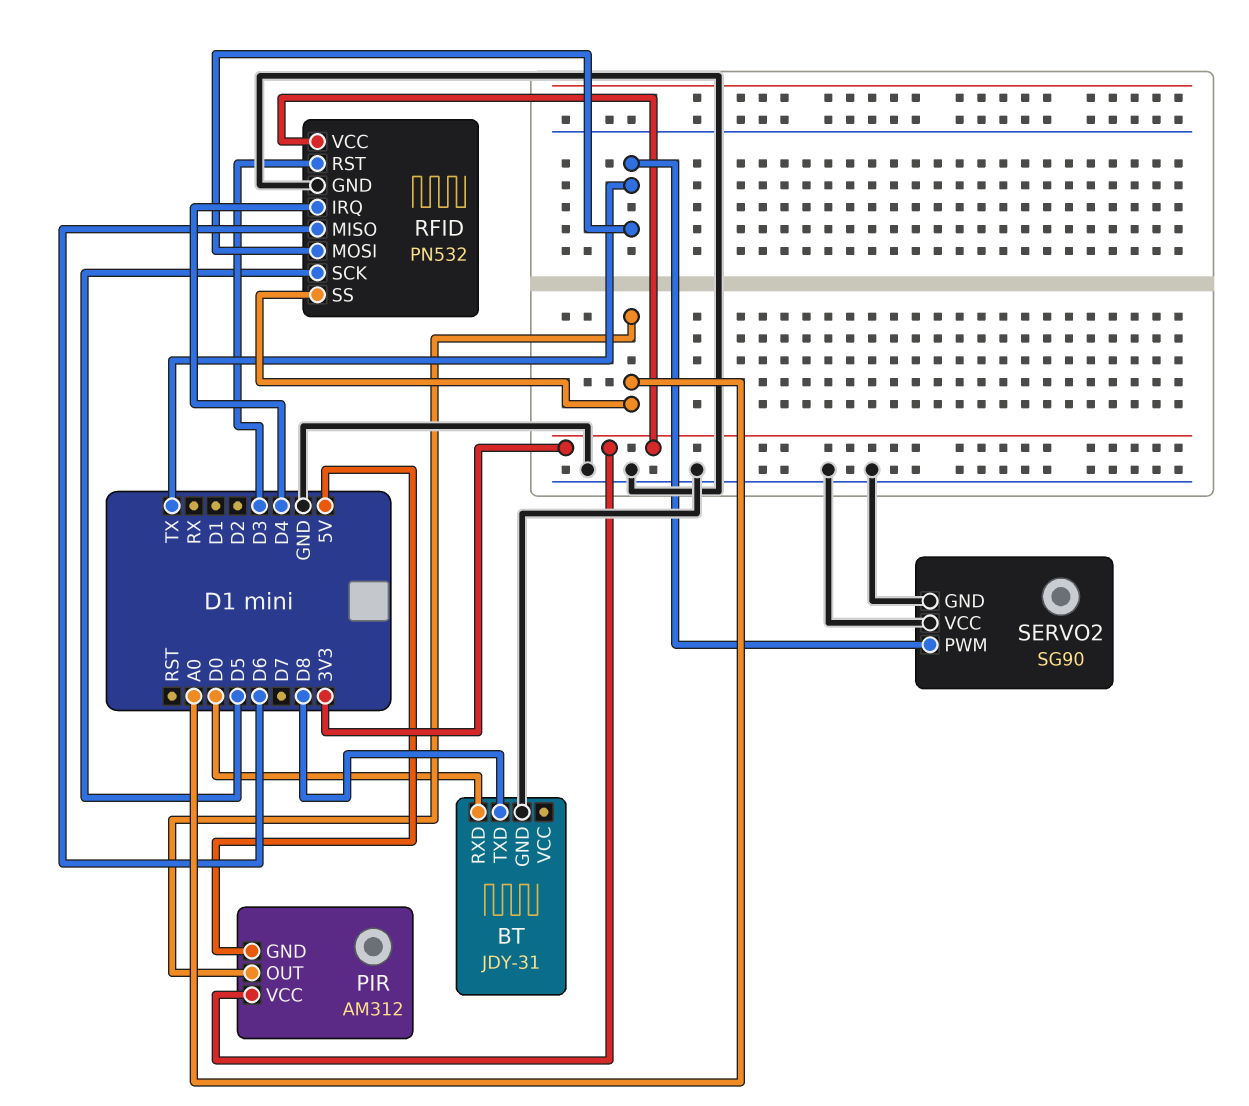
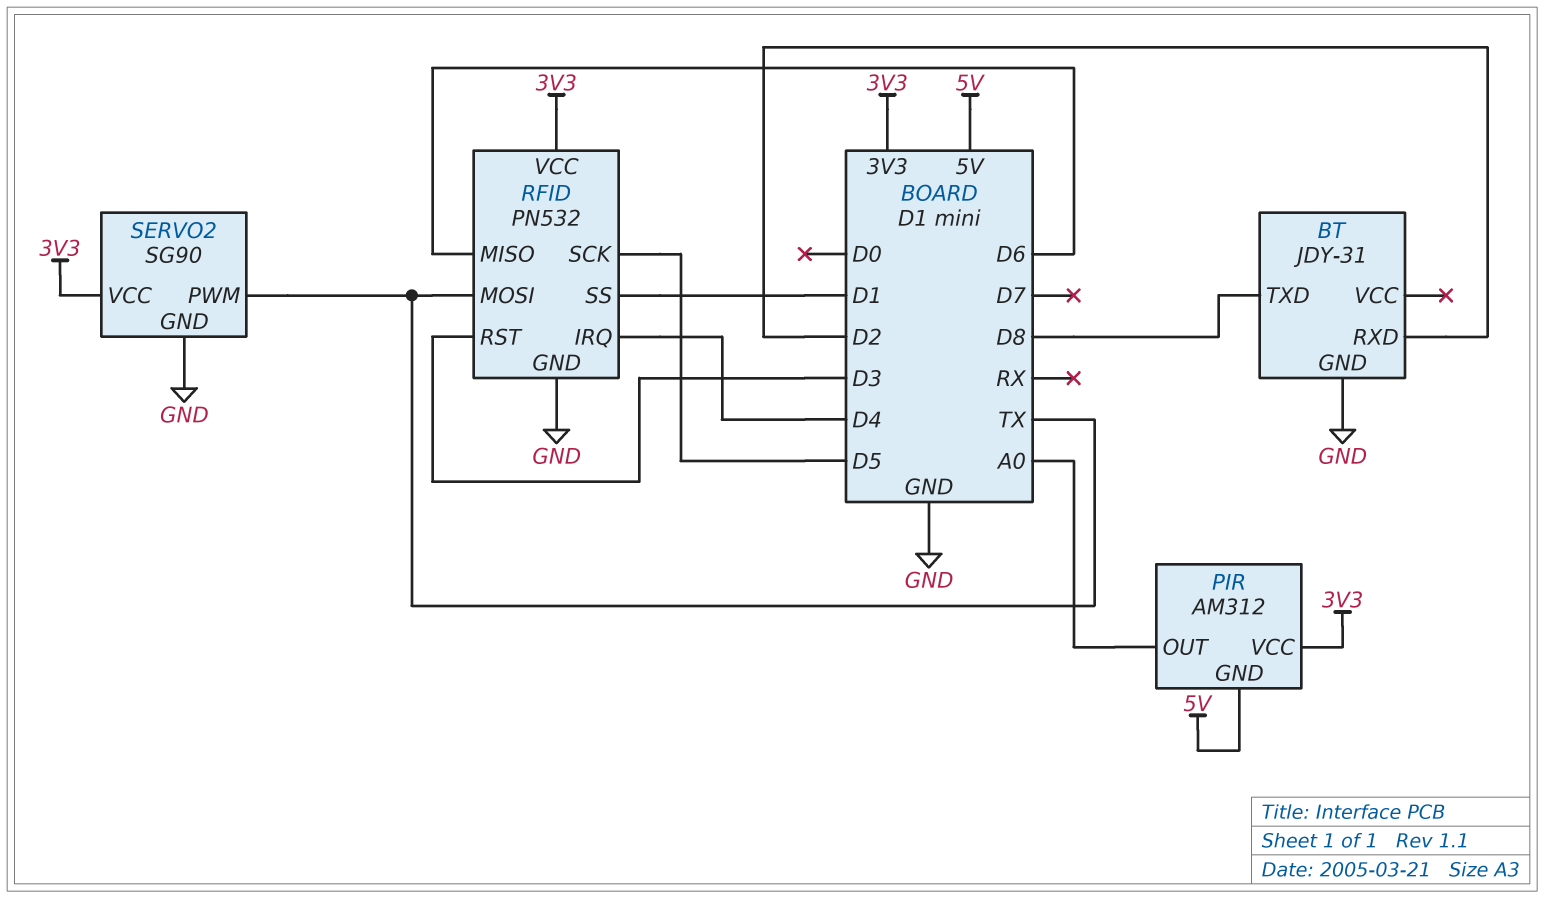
BT pin RXD: D0 -> D2
RFID pin SS: A0 -> D1
SERVO2 pin VCC: GND -> 3V3

